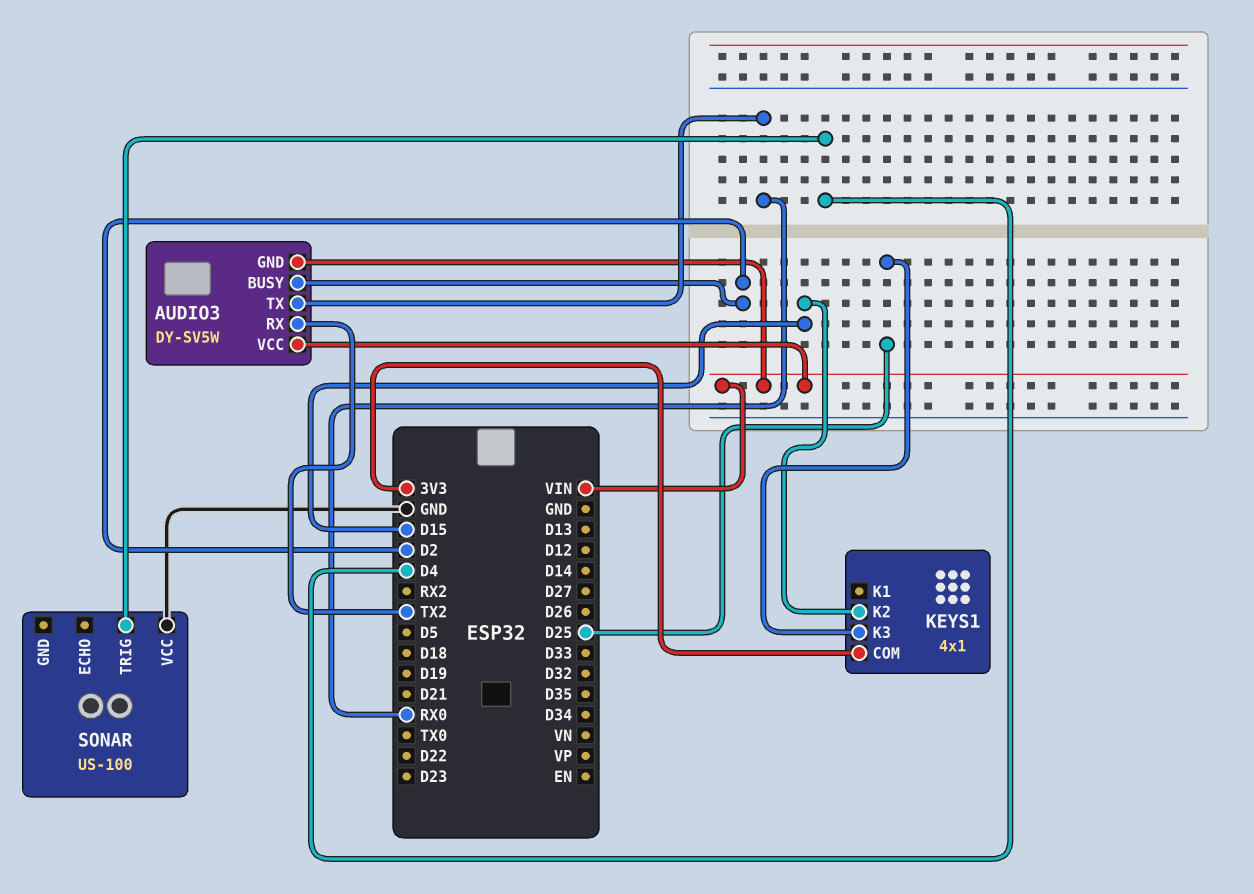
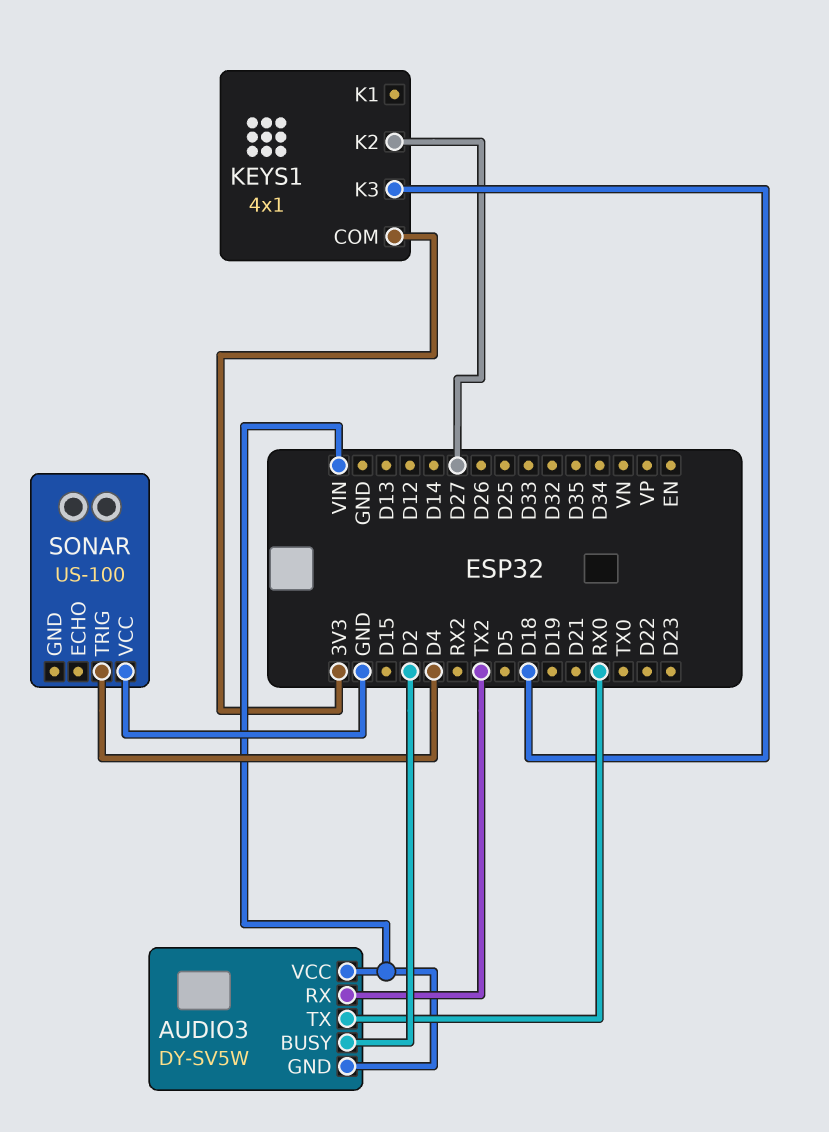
KEYS1 pin K2: D15 -> D27
KEYS1 pin K3: D25 -> D18

